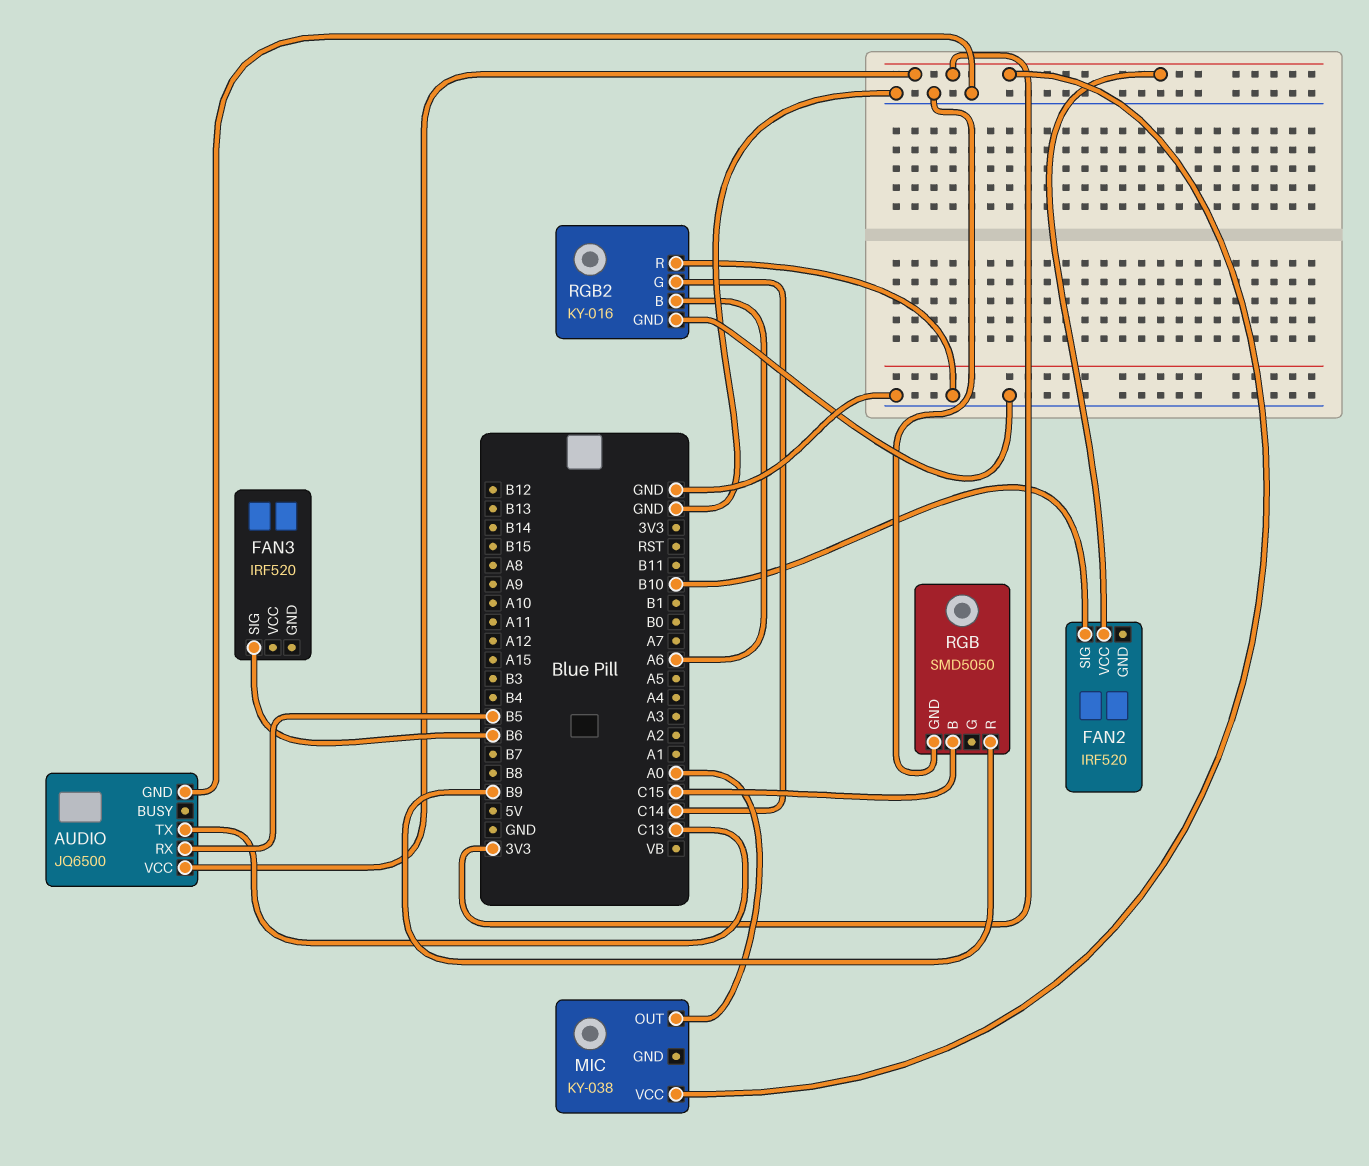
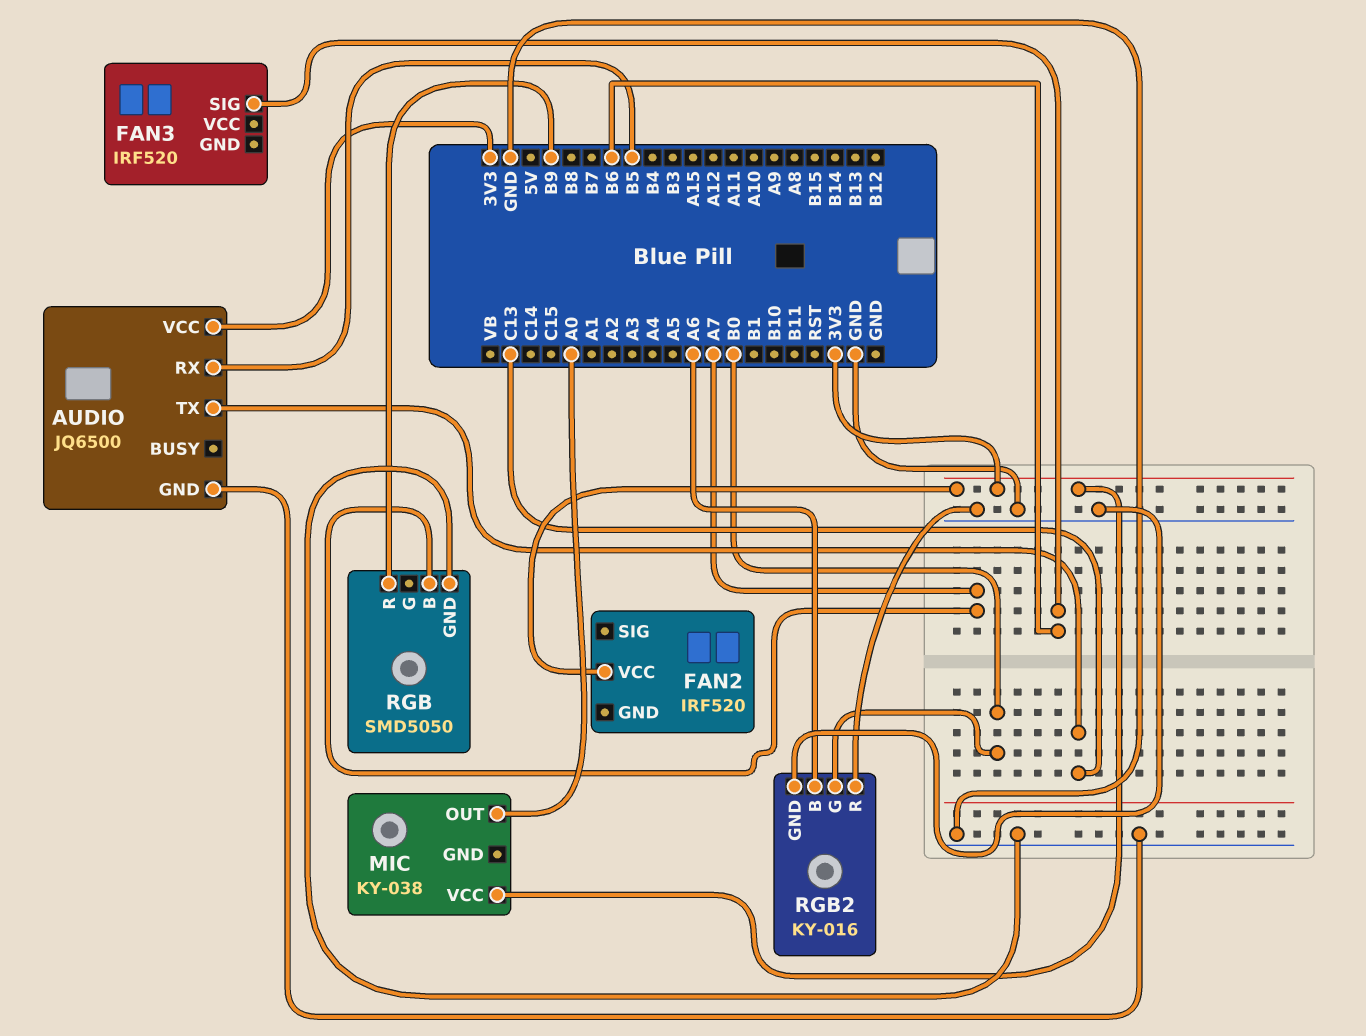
FAN2 pin SIG: B10 -> none
RGB pin B: C15 -> A7
RGB2 pin G: C14 -> B0

